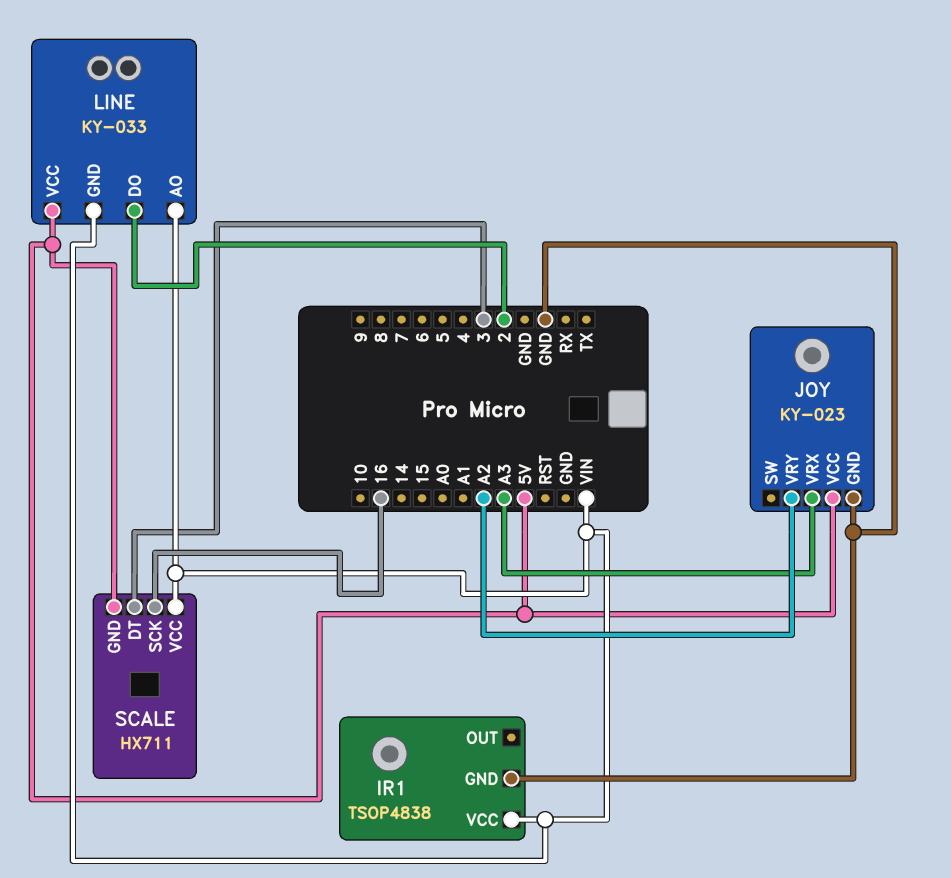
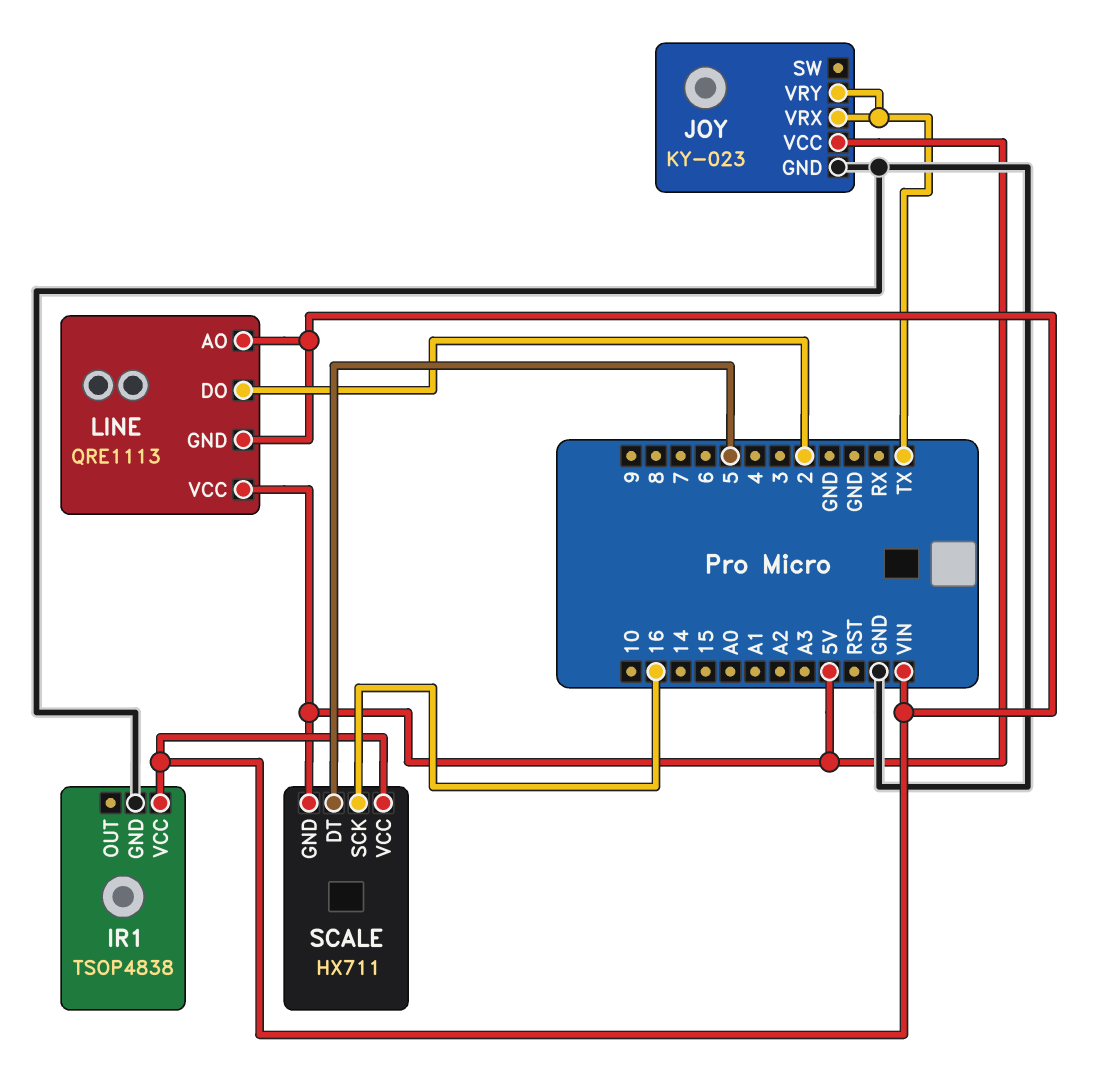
JOY pin VRX: A3 -> TX
JOY pin VRY: A2 -> TX
LINE: KY-033 -> QRE1113
SCALE pin DT: 3 -> 5

